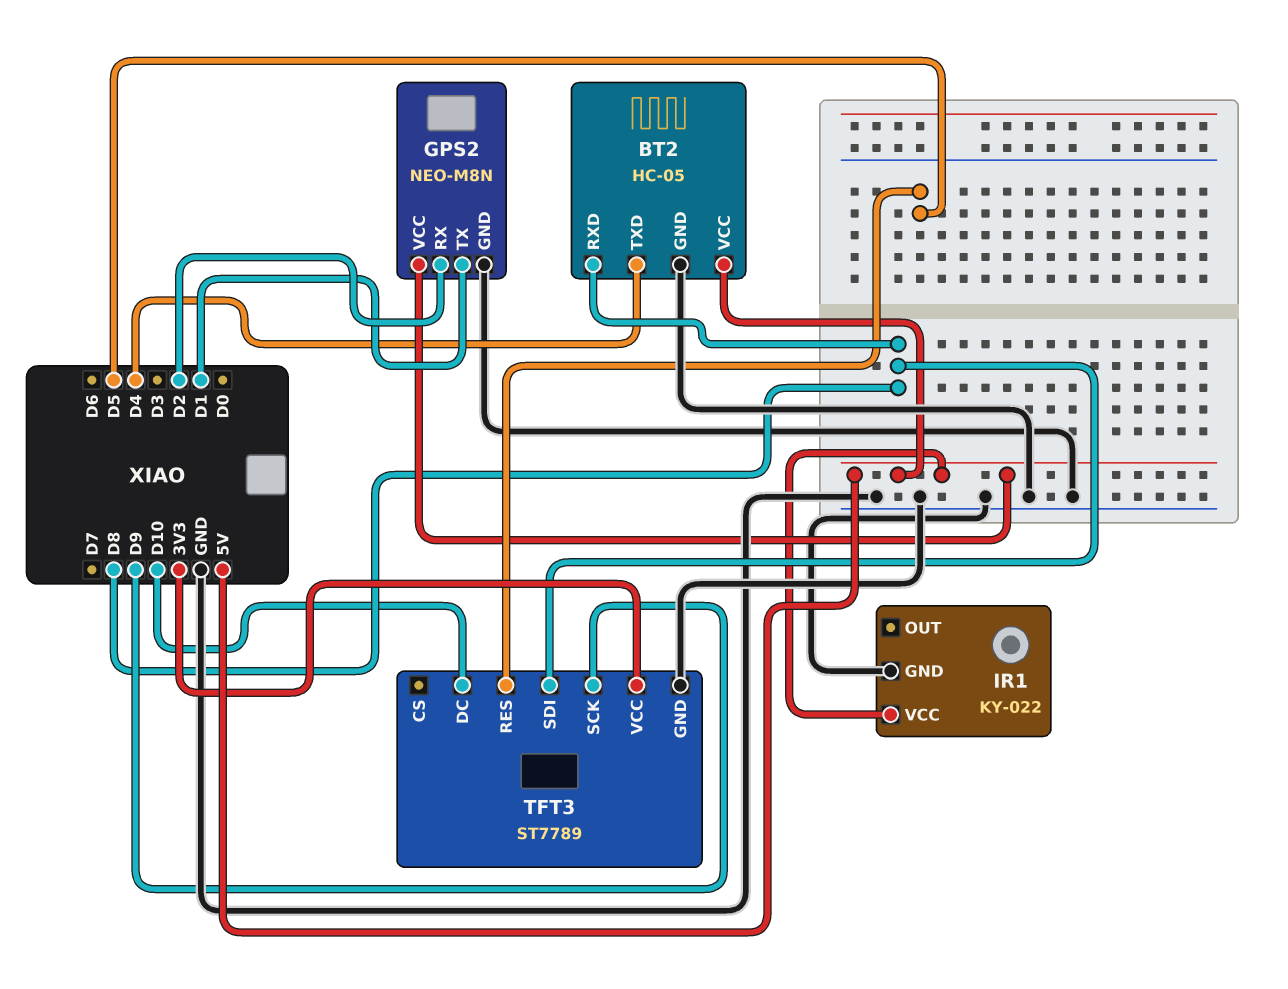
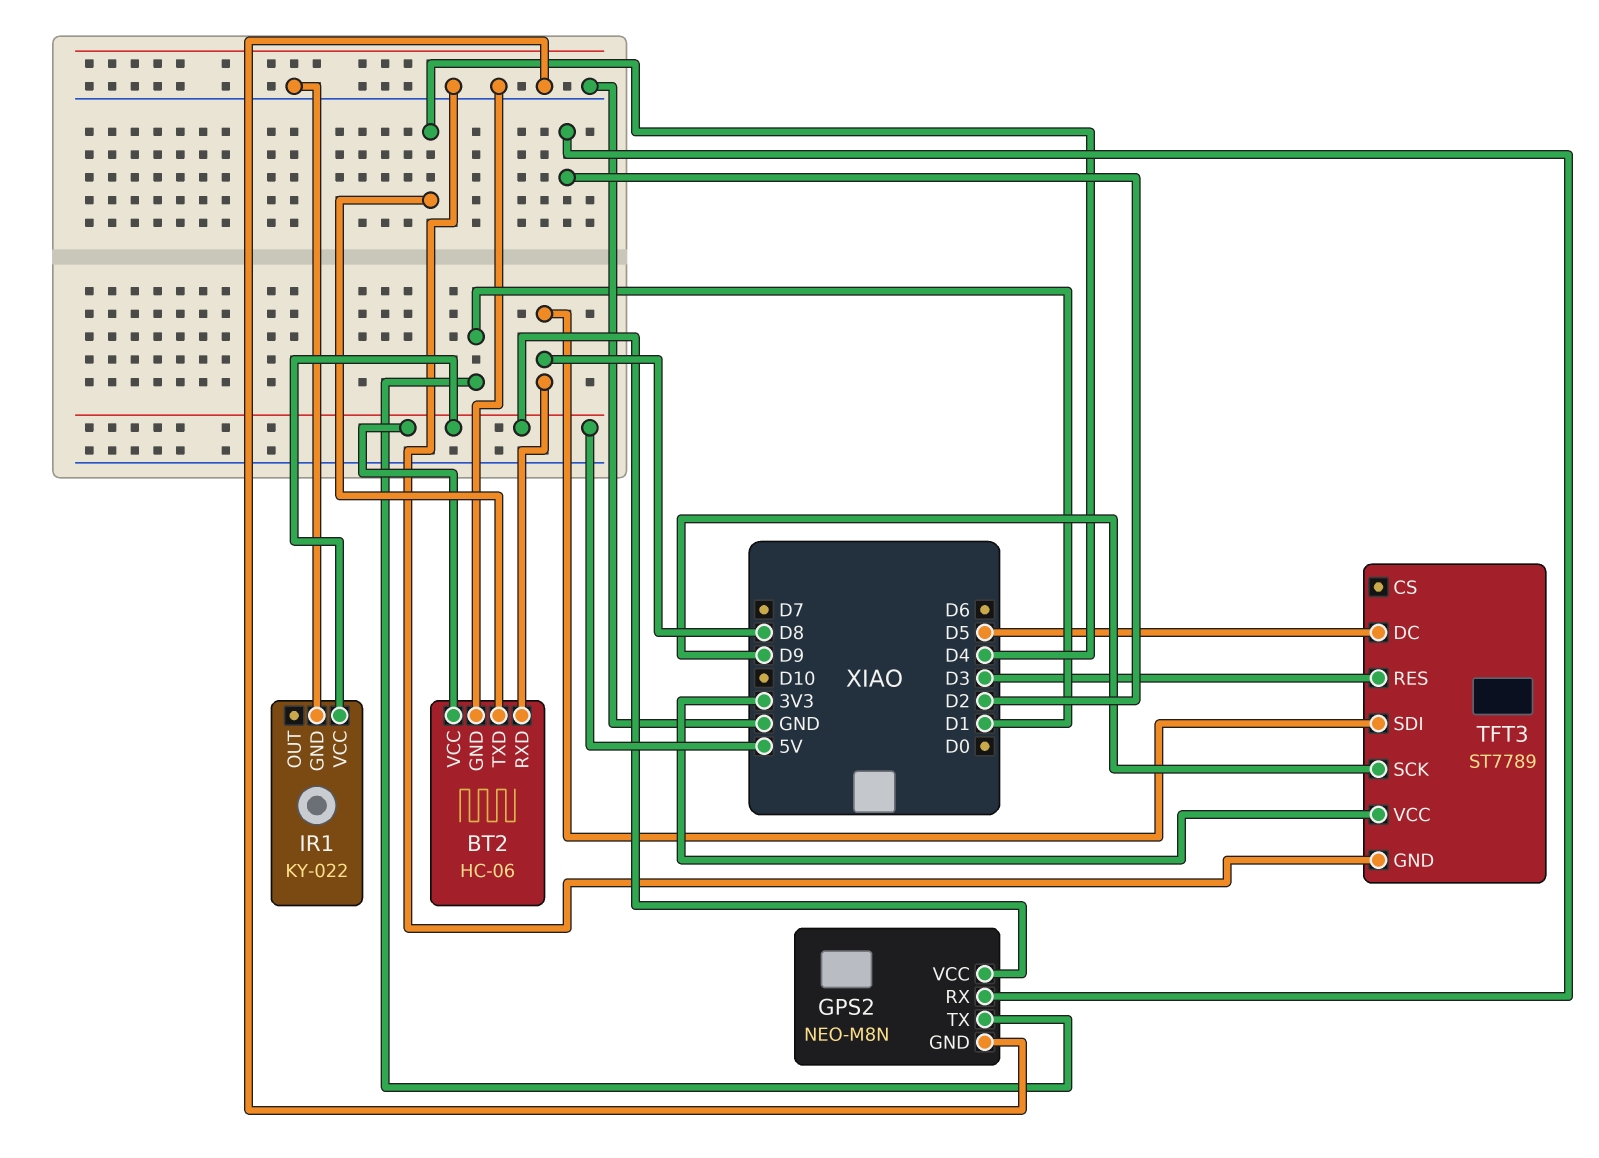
BT2: HC-05 -> HC-06
TFT3 pin DC: D10 -> D5
TFT3 pin RES: D5 -> D3

